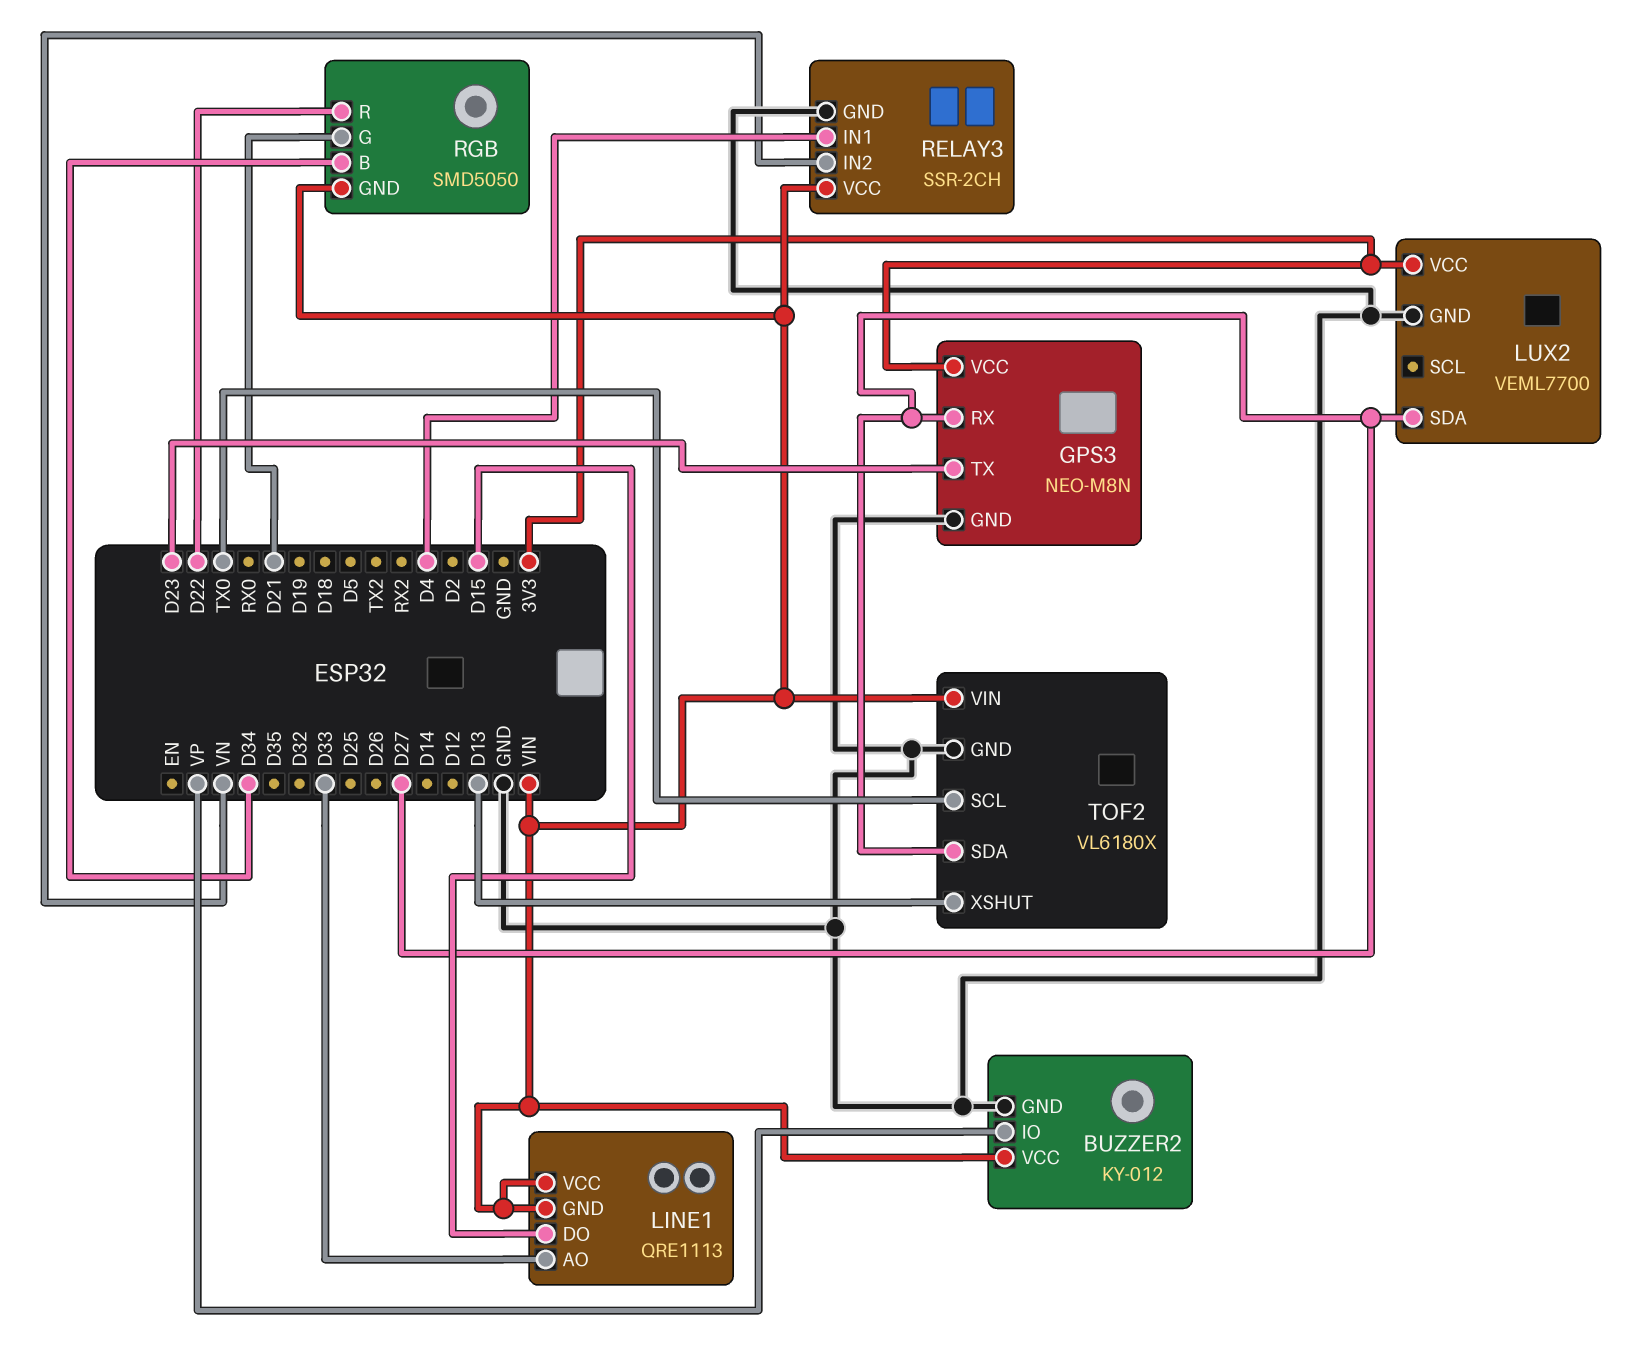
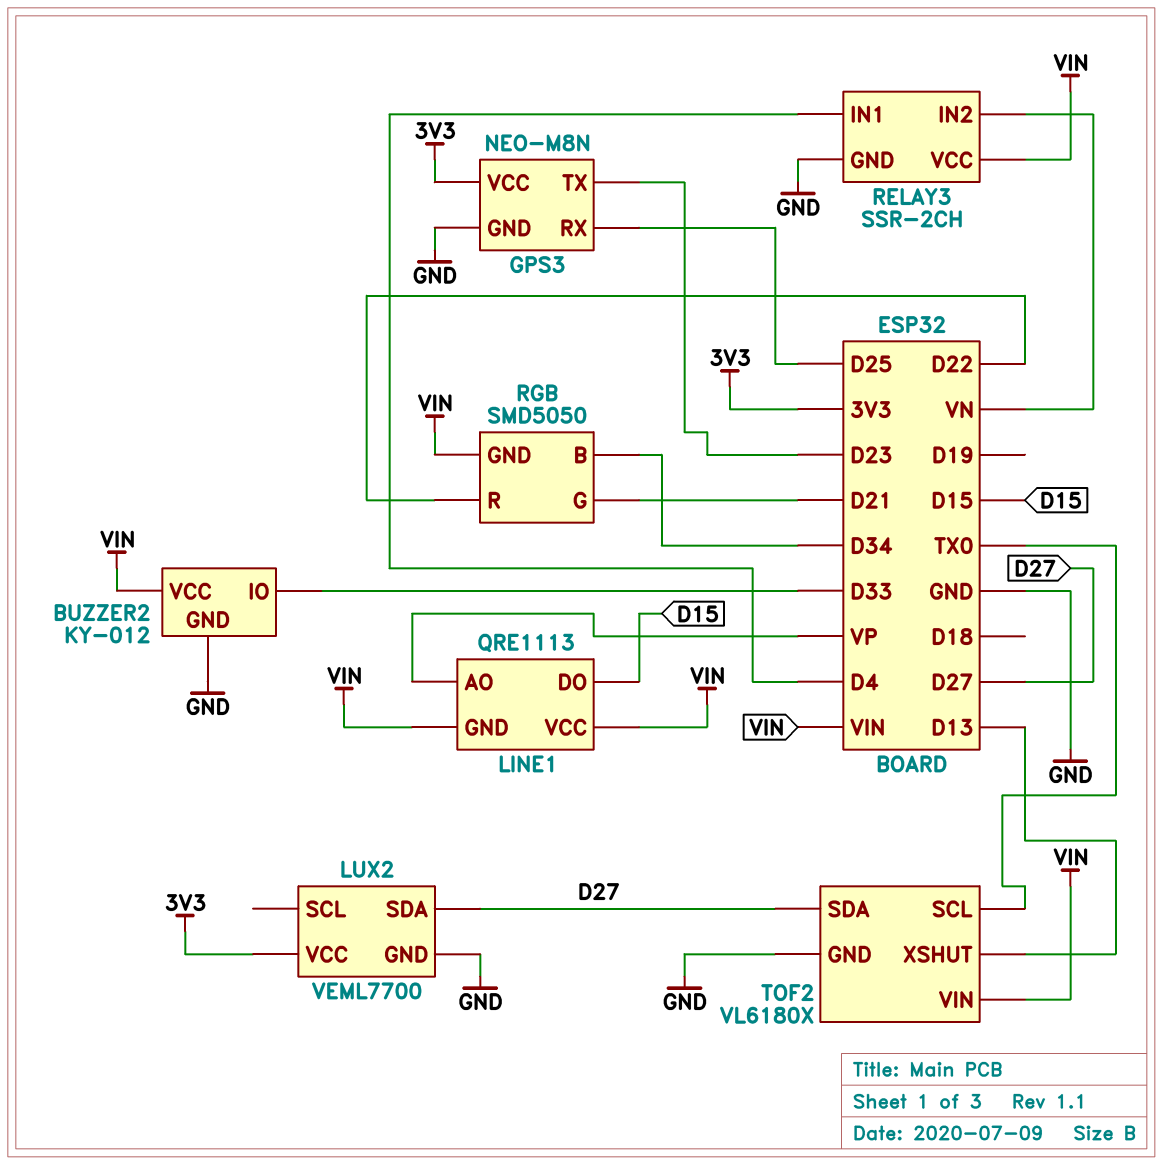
BUZZER2 pin IO: VP -> D33
GPS3 pin RX: D27 -> D25
LINE1 pin AO: D33 -> VP

